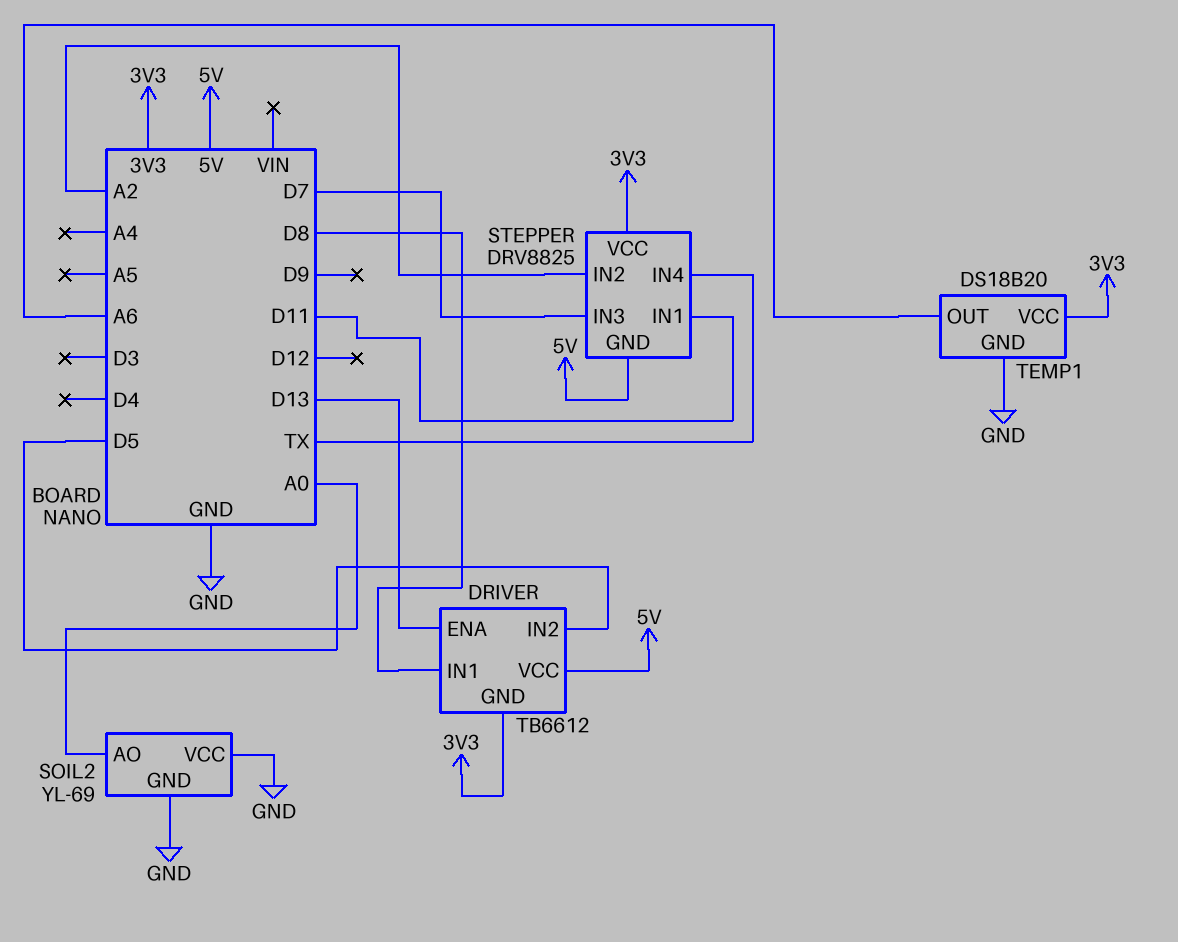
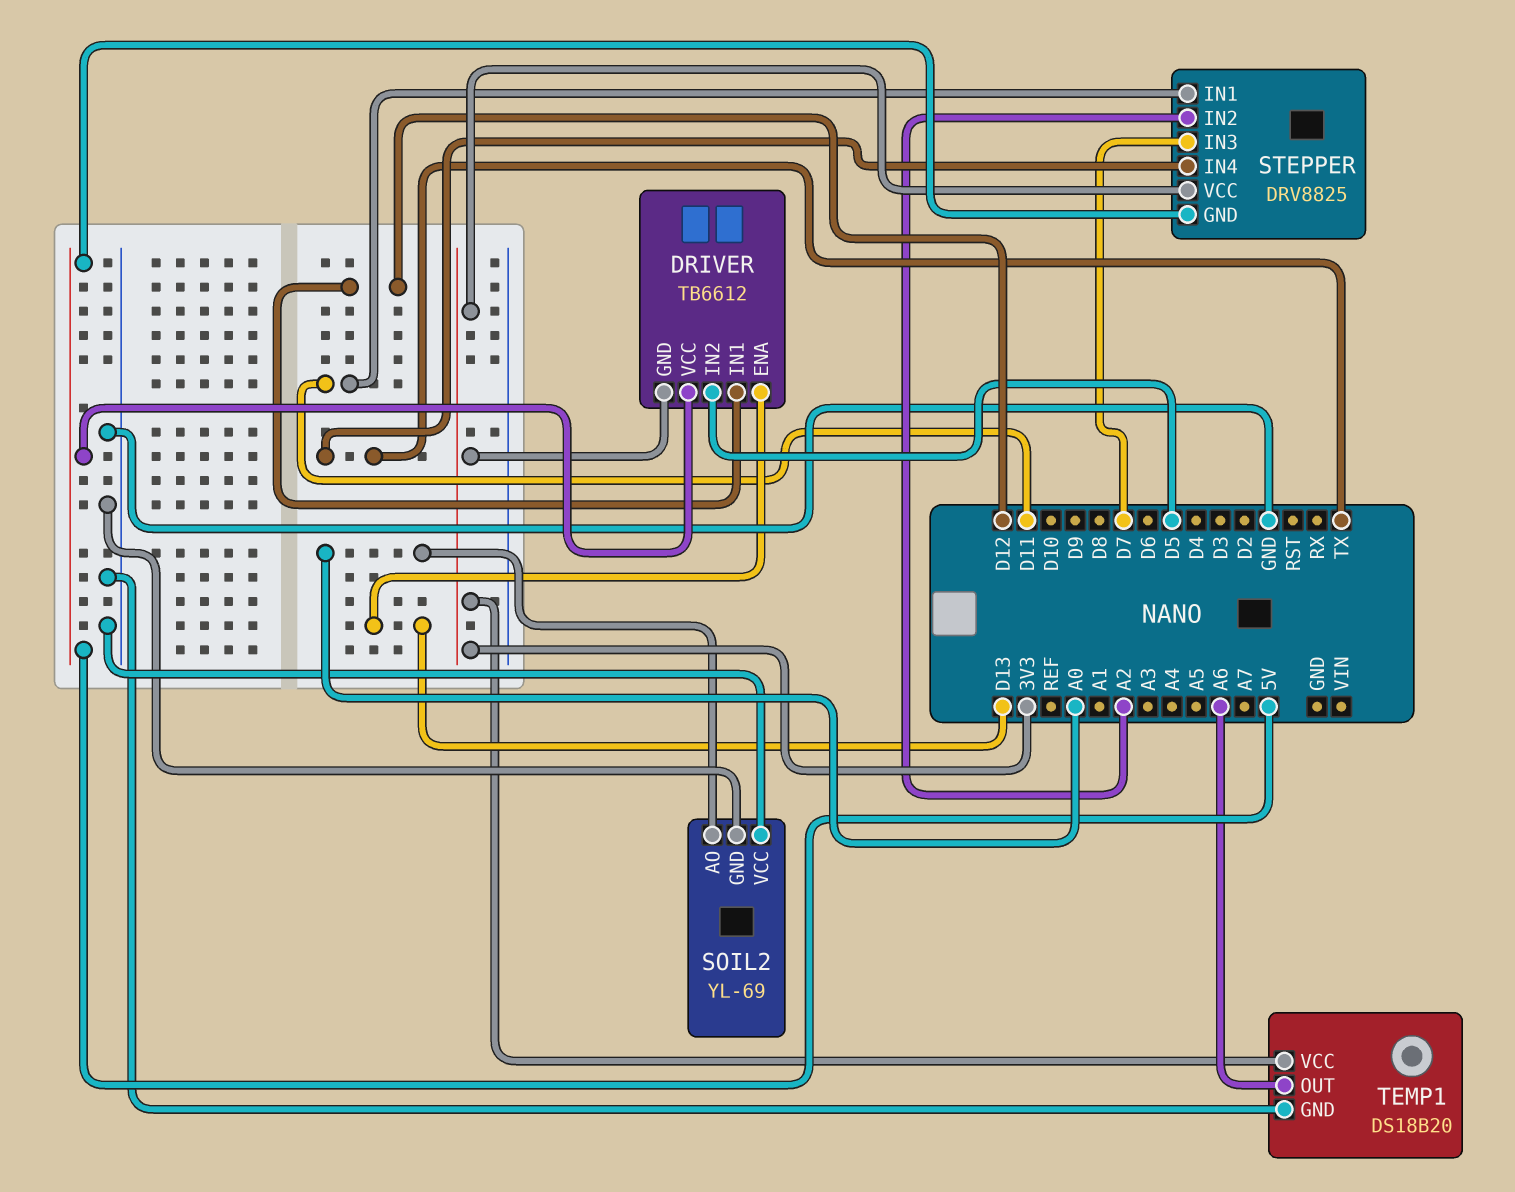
DRIVER pin IN1: D8 -> D12

